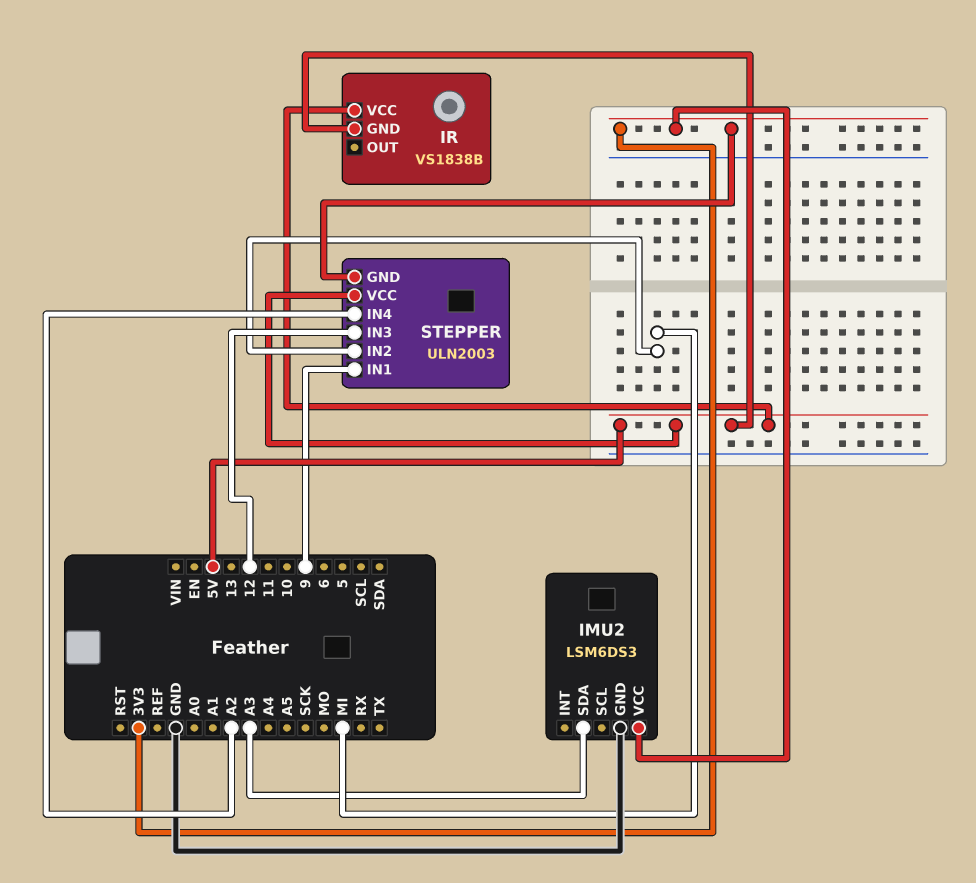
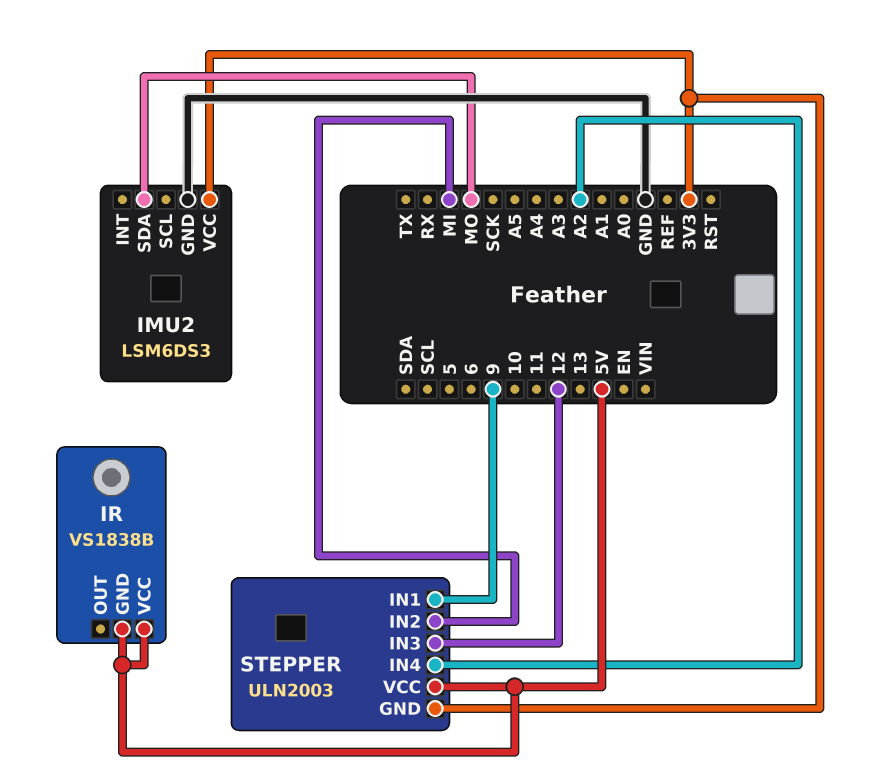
IMU2 pin SDA: A3 -> MO

